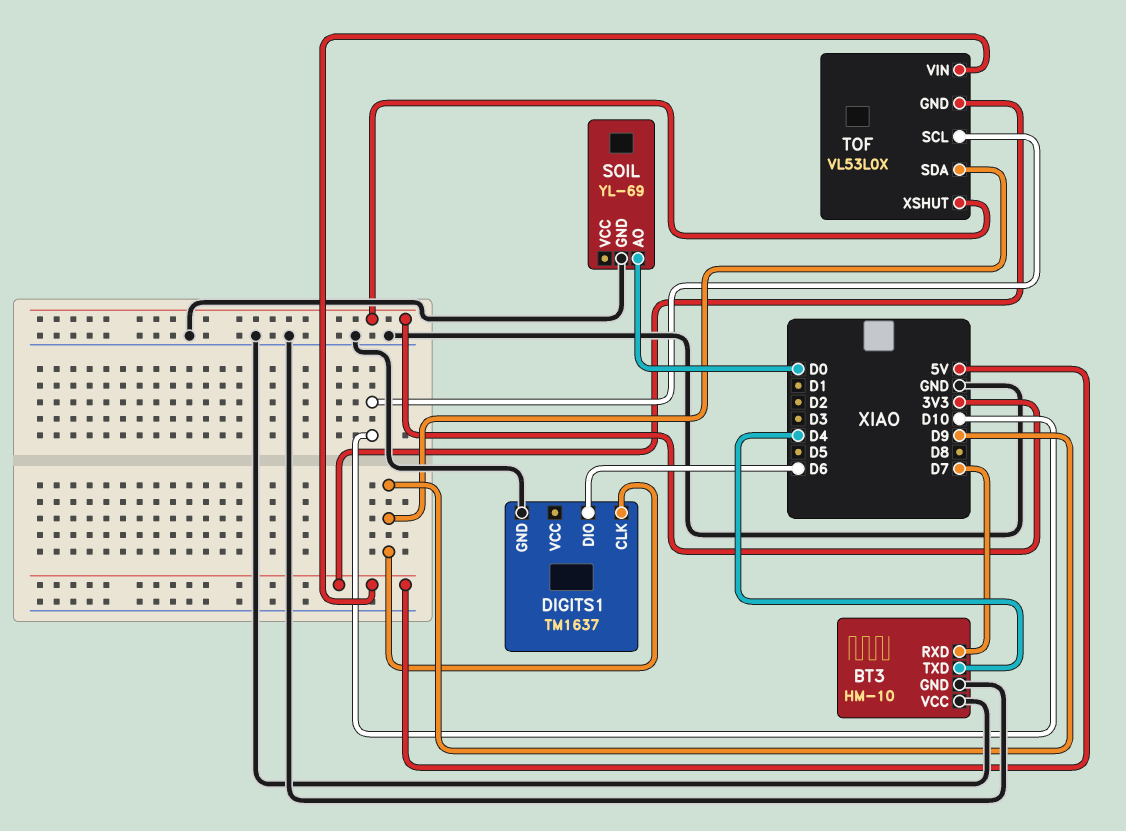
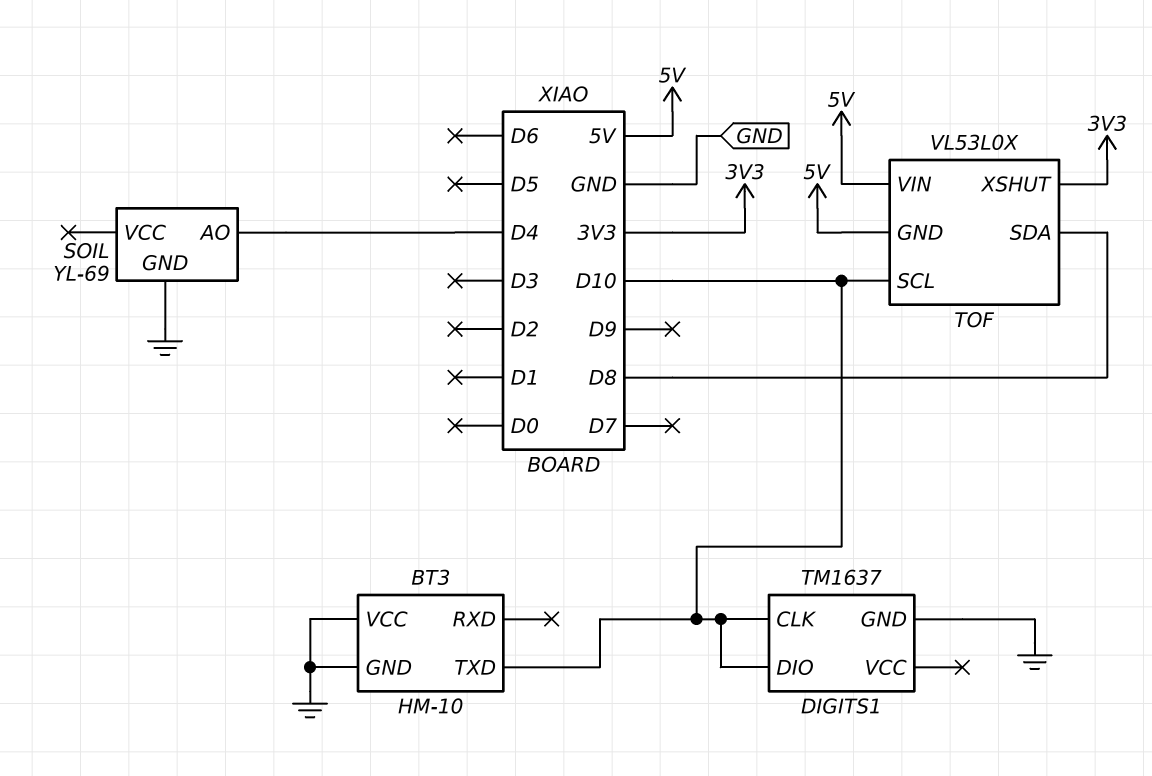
BT3 pin RXD: D7 -> none
BT3 pin TXD: D4 -> D10
DIGITS1 pin CLK: D9 -> D10
DIGITS1 pin DIO: D6 -> D10
SOIL pin AO: D0 -> D4
TOF pin SDA: D9 -> D8

